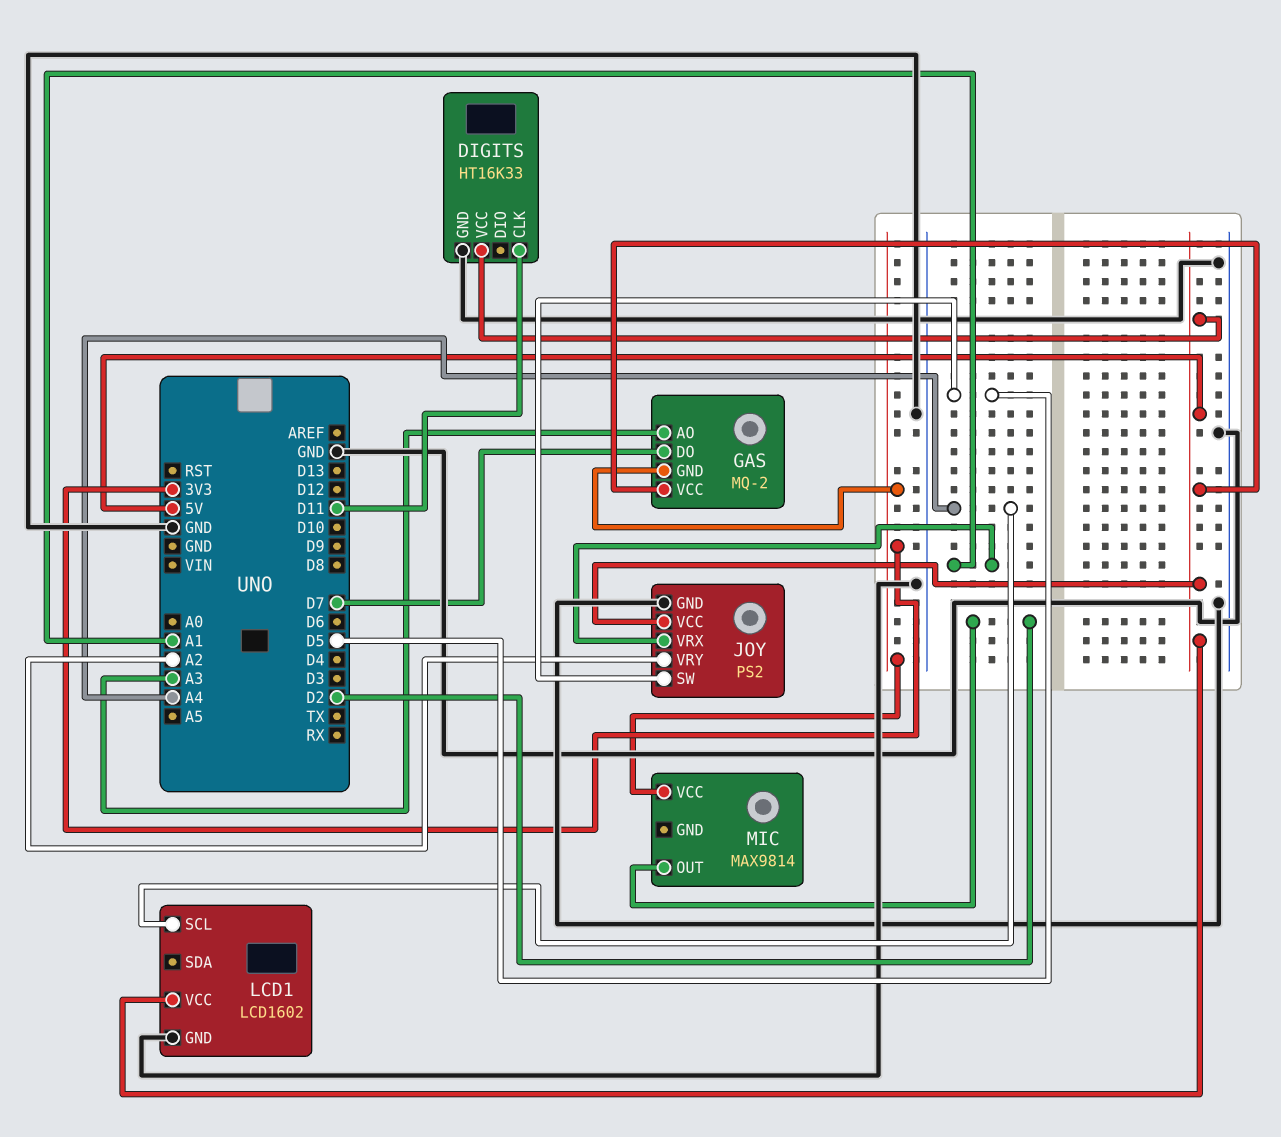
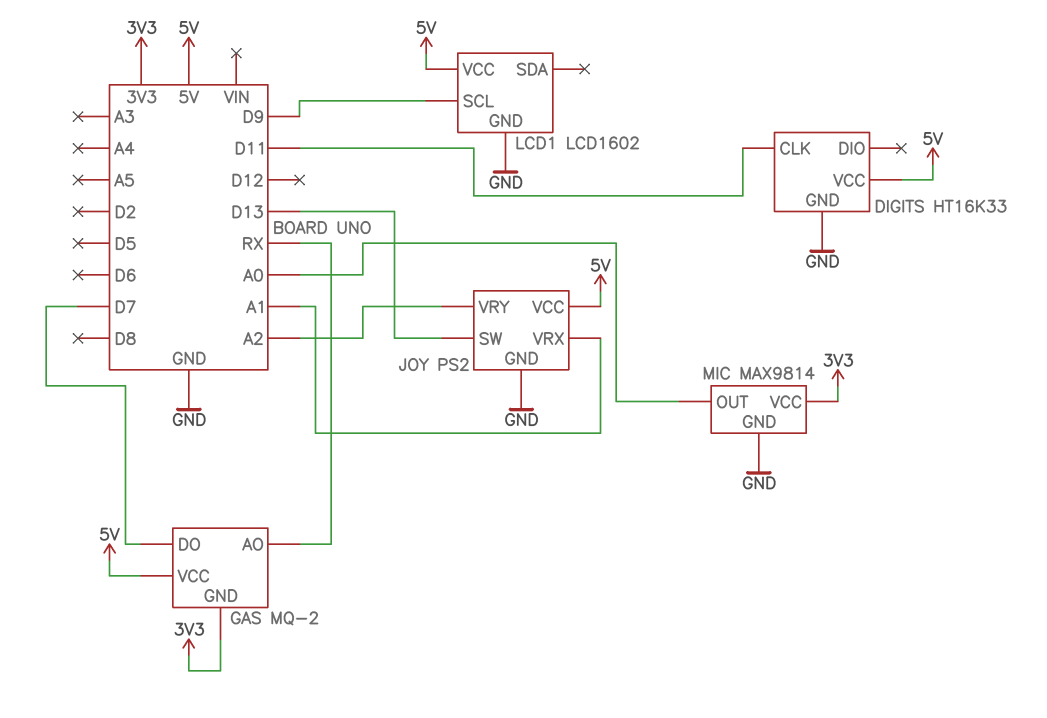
GAS pin AO: A3 -> RX
JOY pin SW: D5 -> D13
LCD1 pin SCL: A4 -> D9
MIC pin GND: none -> GND
MIC pin OUT: D2 -> A0

